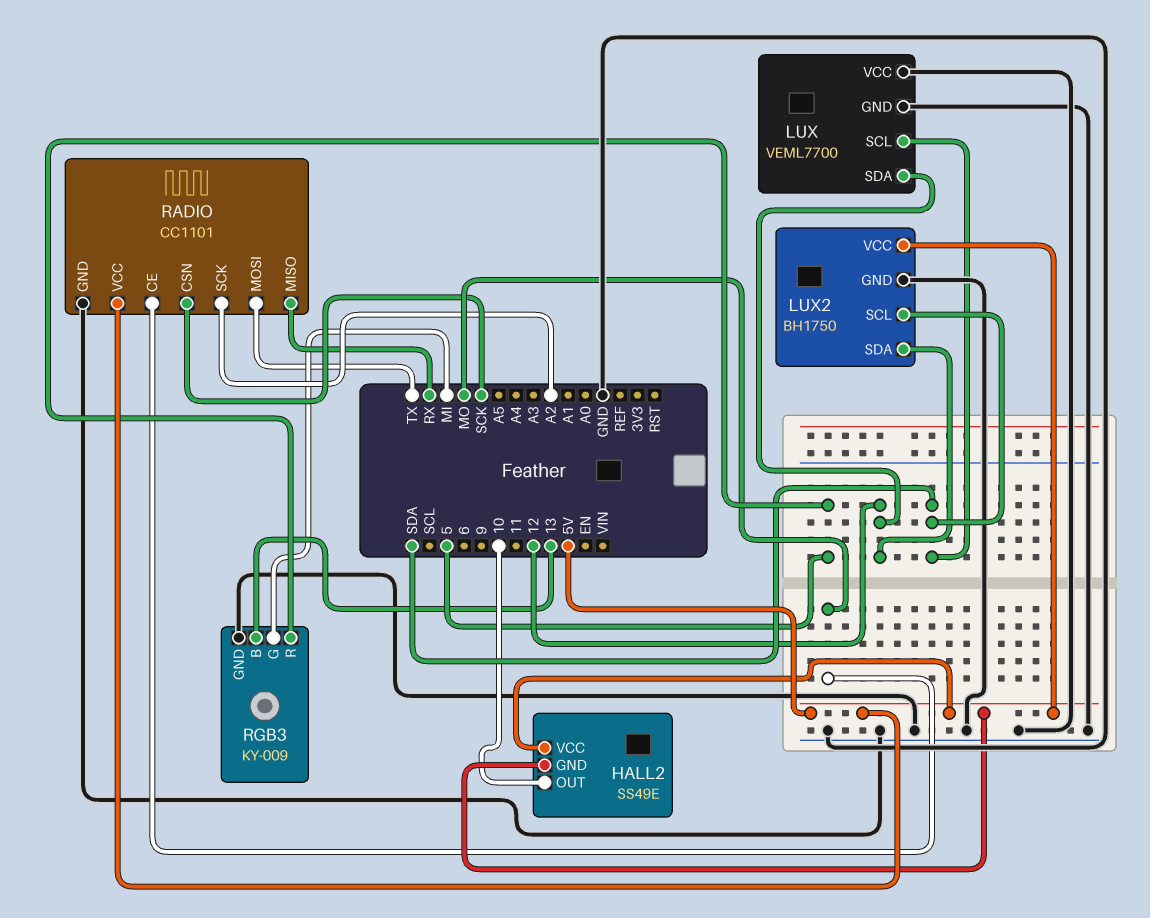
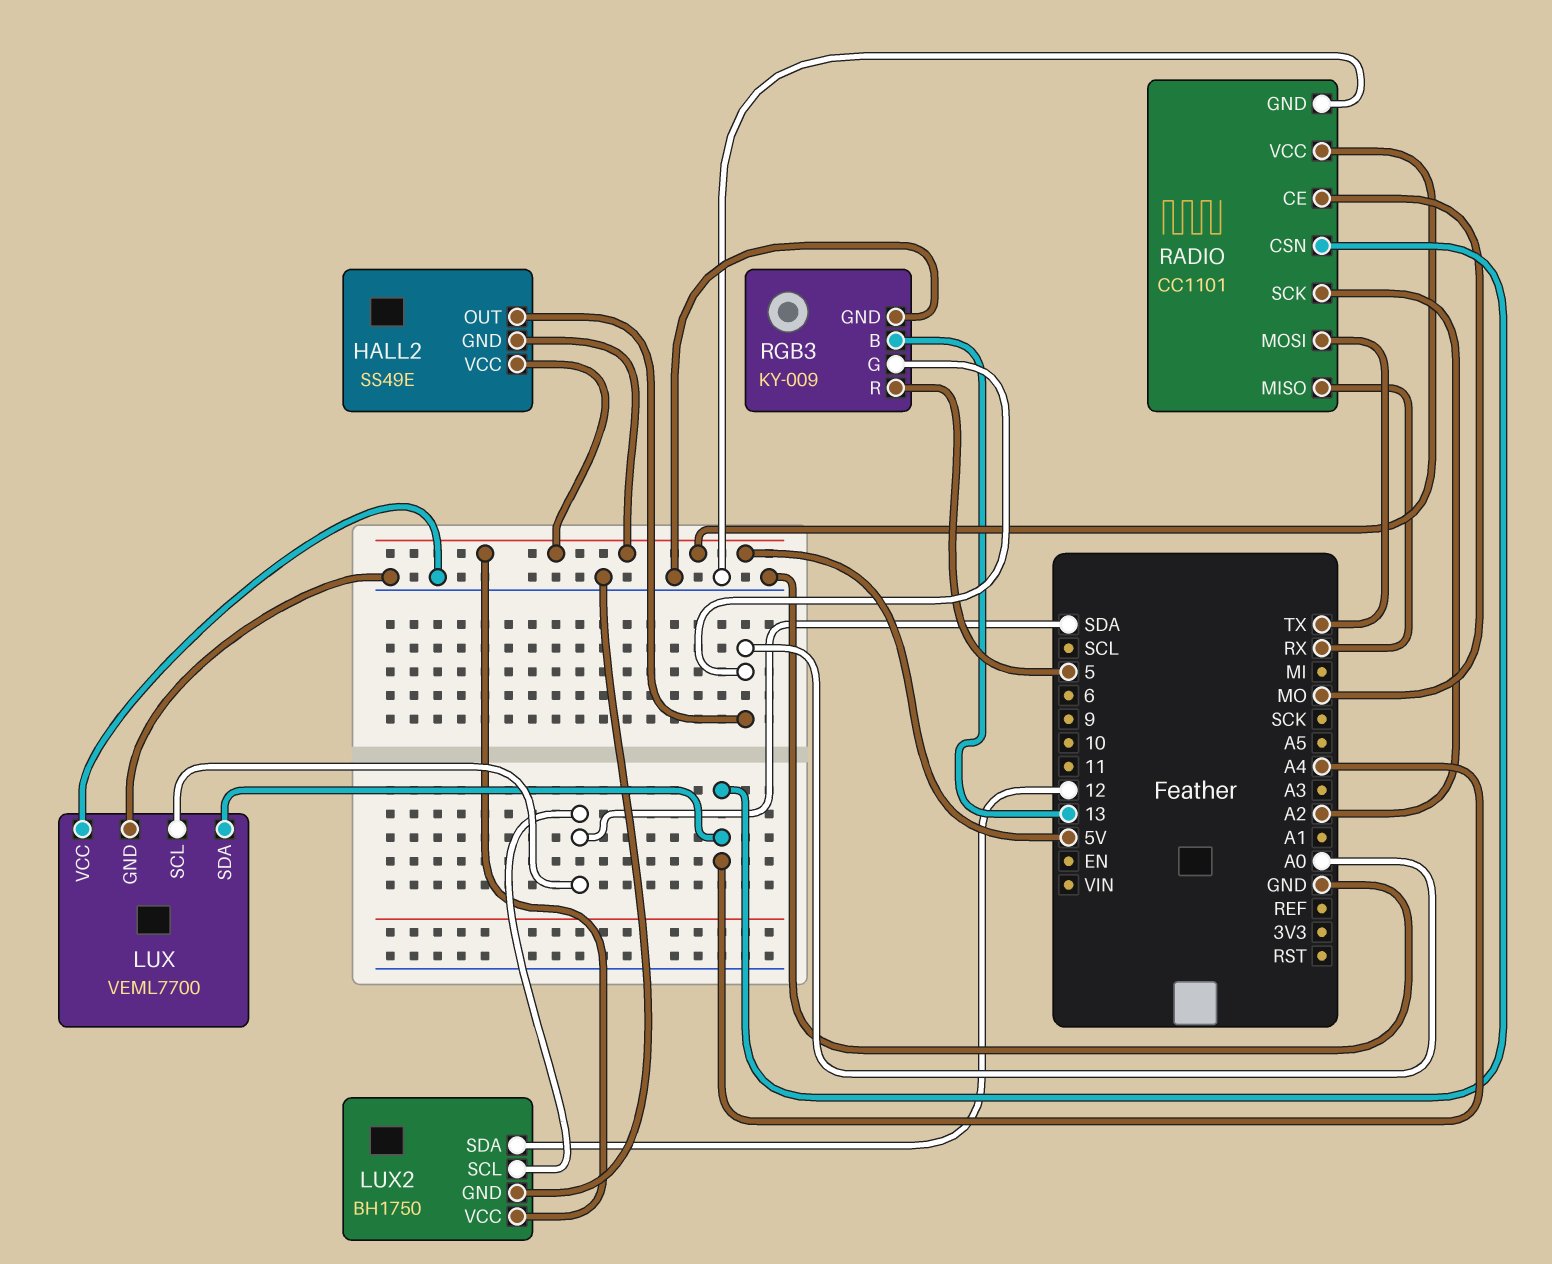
HALL2 pin OUT: 10 -> A0
LUX pin SDA: 12 -> A4
RADIO pin CSN: SCK -> A4
RGB3 pin G: MI -> A0

